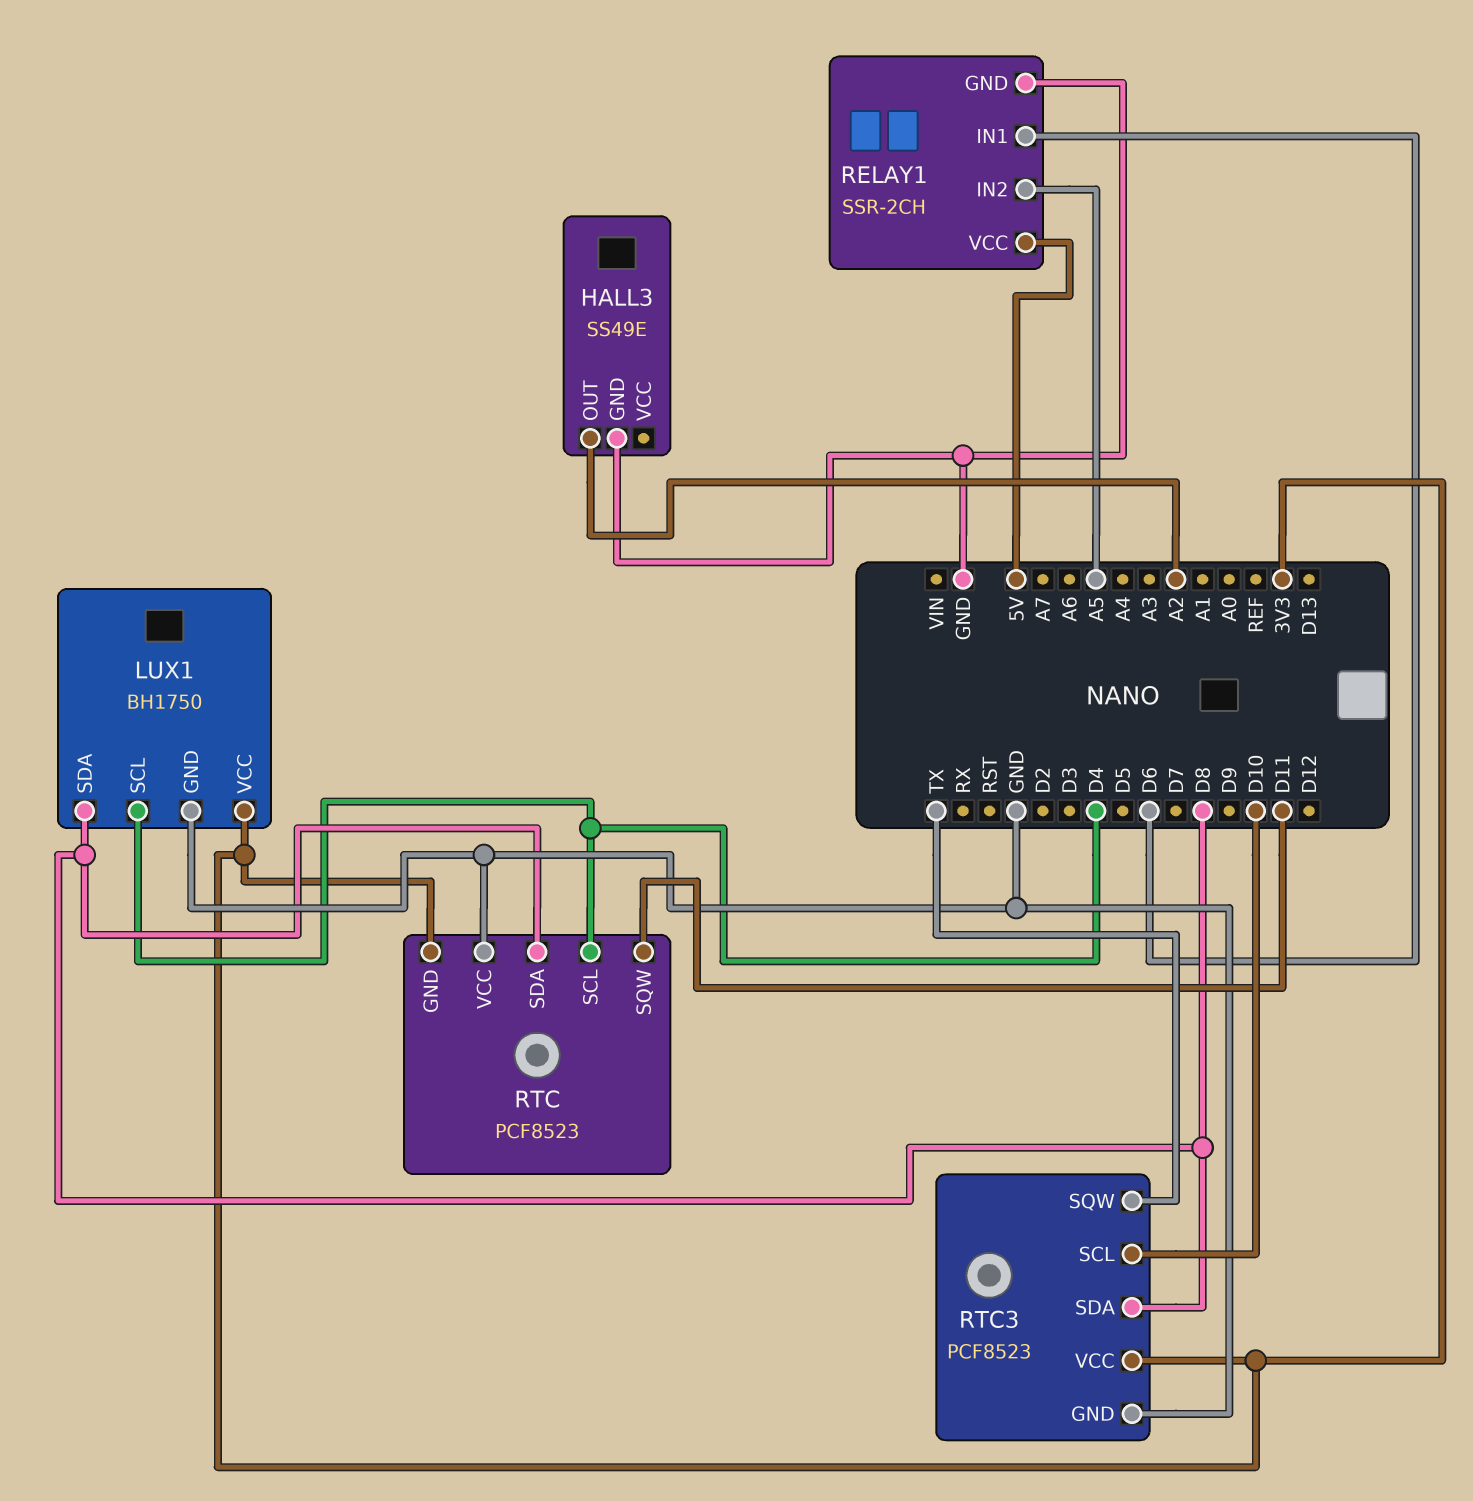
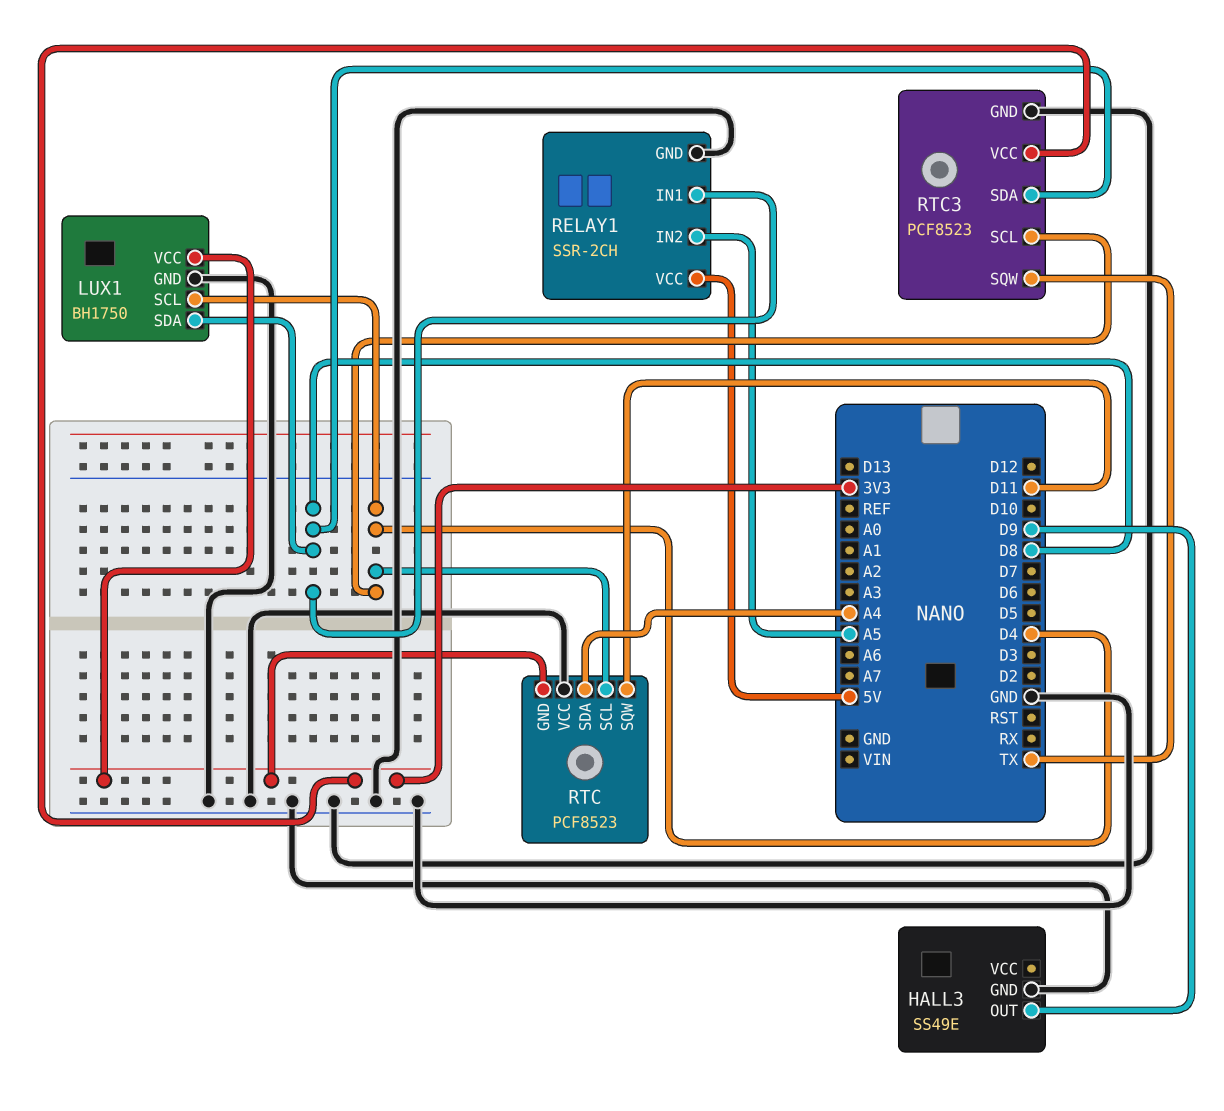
HALL3 pin OUT: A2 -> D9
RELAY1 pin IN1: D6 -> D8
RTC pin SDA: D8 -> A4
RTC3 pin SCL: D10 -> D4

